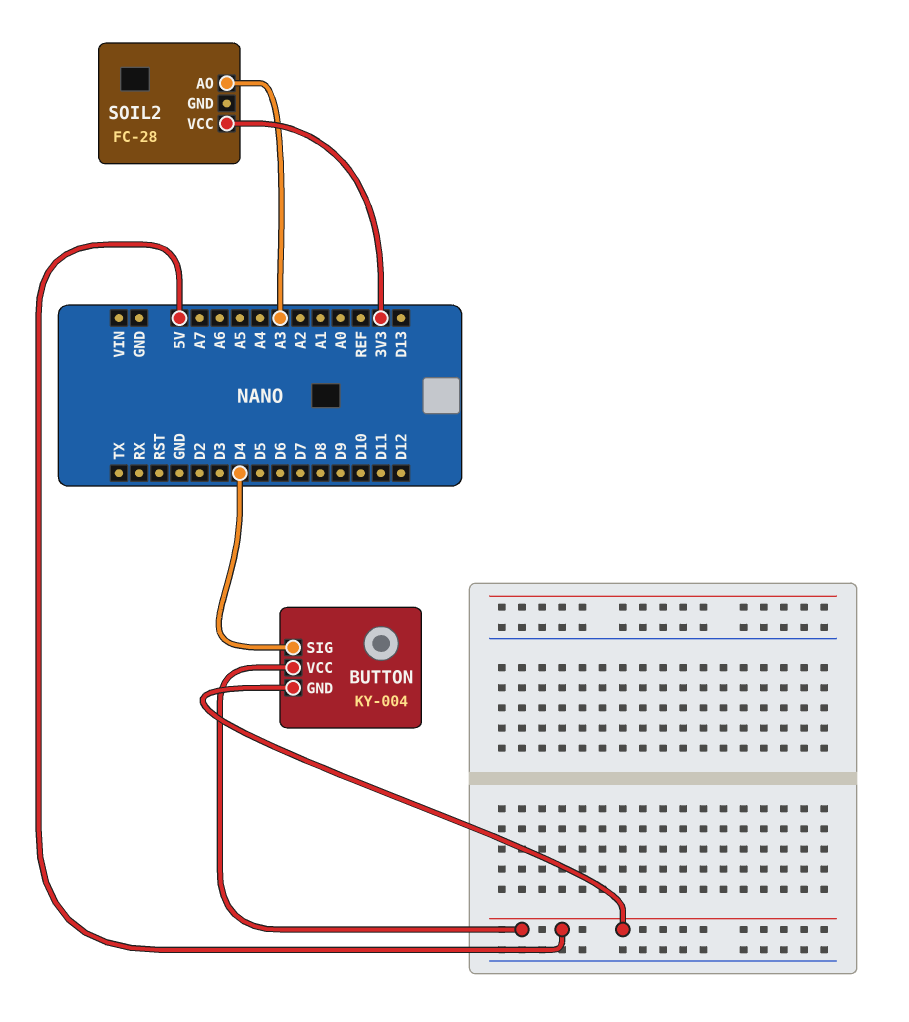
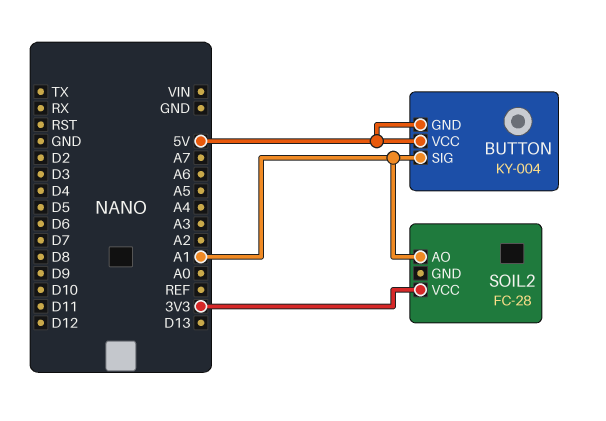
BUTTON pin SIG: D4 -> A1
SOIL2 pin AO: A3 -> A1

